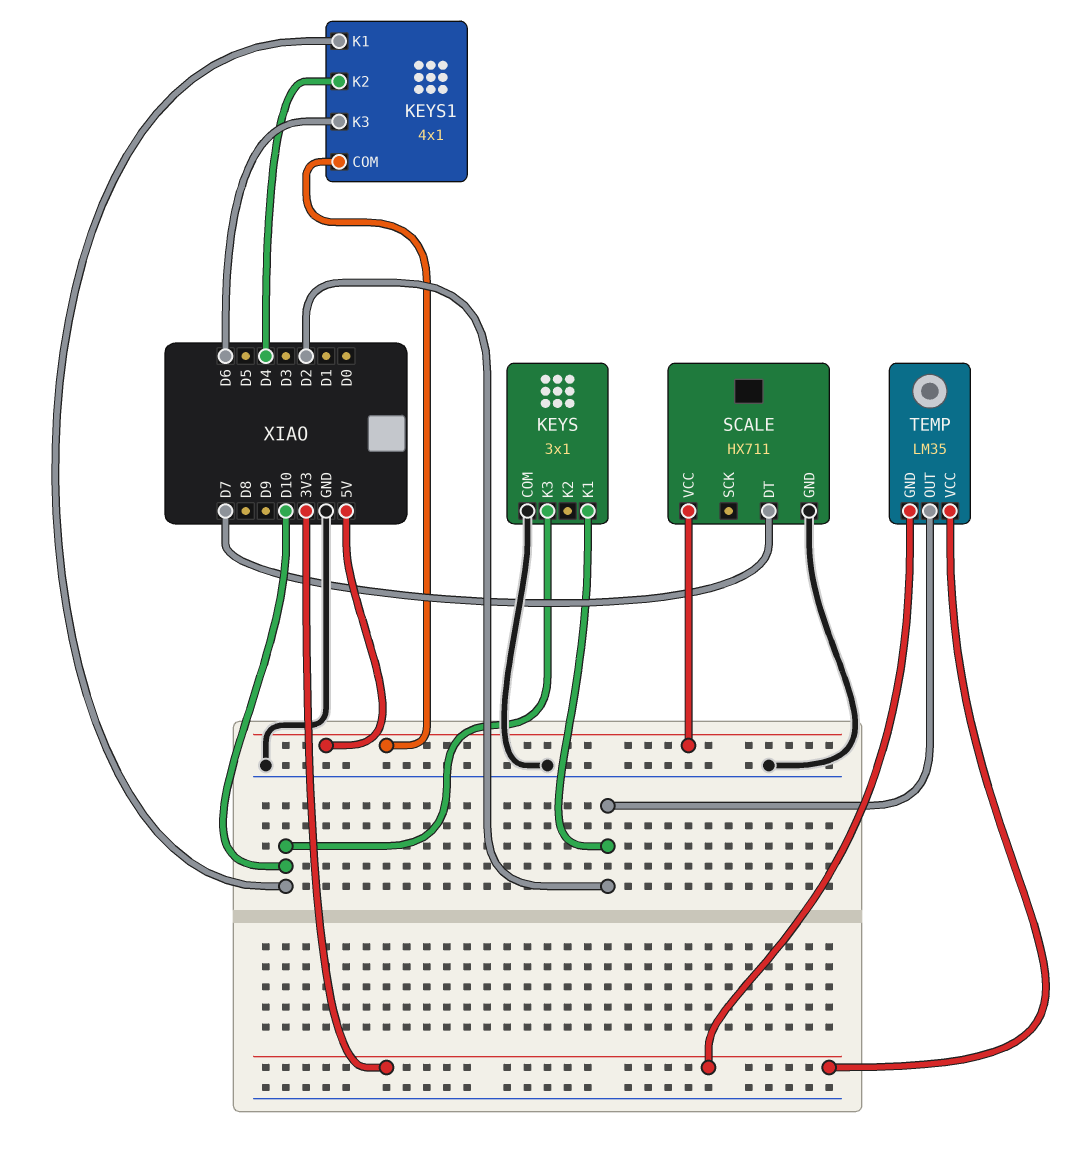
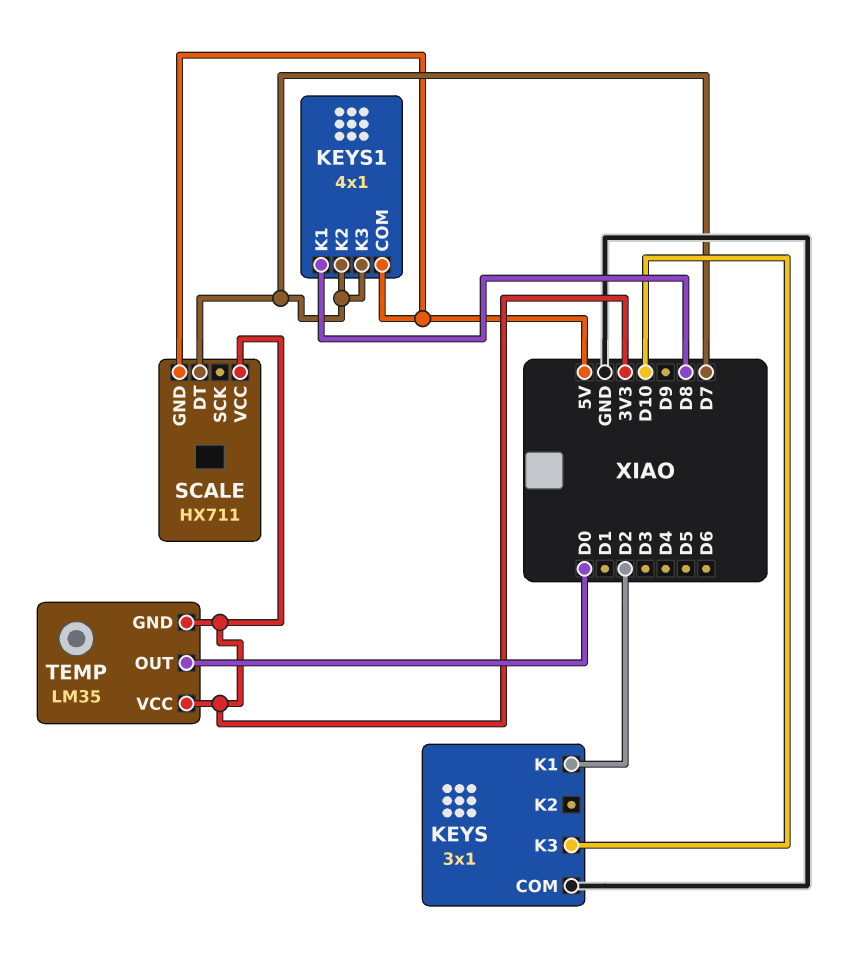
KEYS1 pin K1: D10 -> D8
KEYS1 pin K2: D4 -> D7
KEYS1 pin K3: D6 -> D7
SCALE pin GND: GND -> 5V
SCALE pin VCC: 5V -> 3V3
TEMP pin OUT: D2 -> D0

